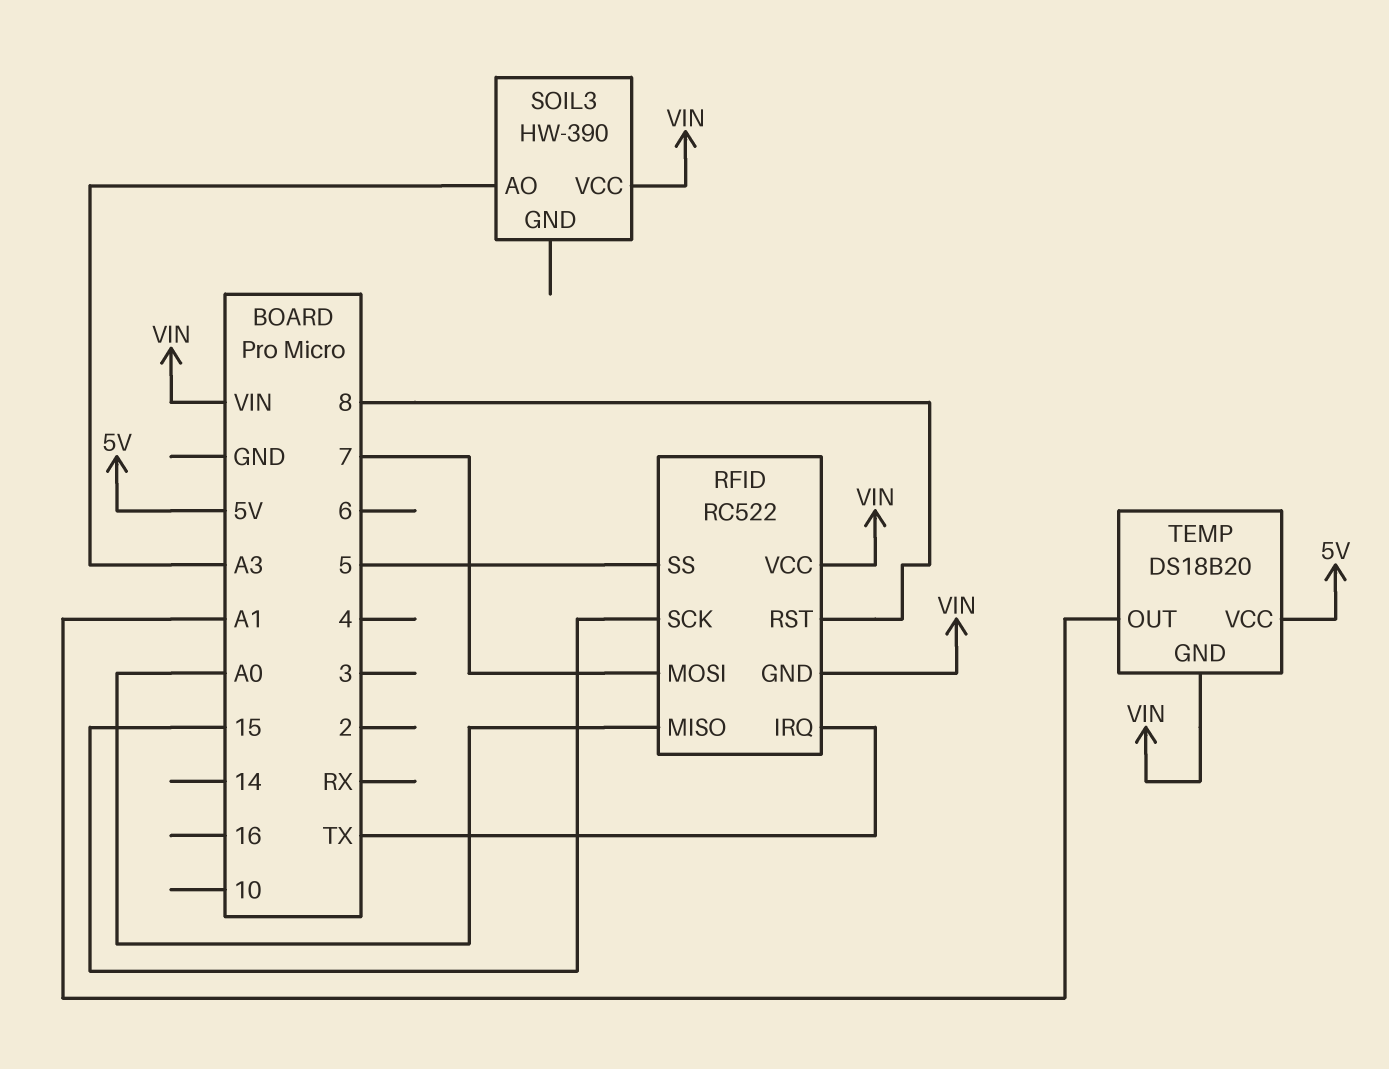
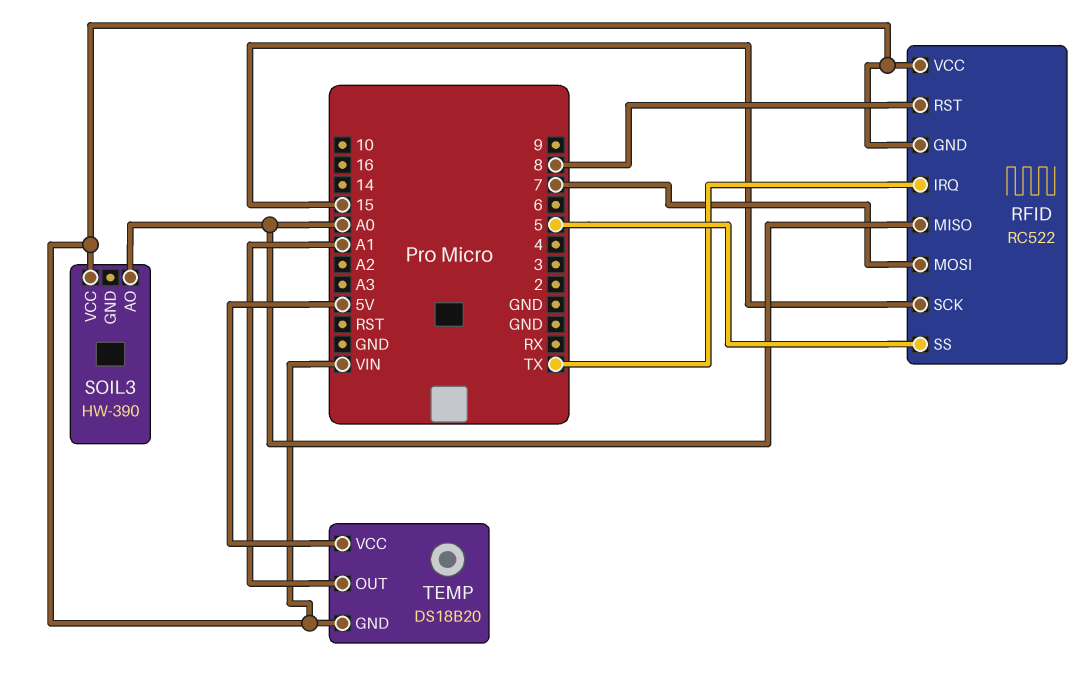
SOIL3 pin AO: A3 -> A0

